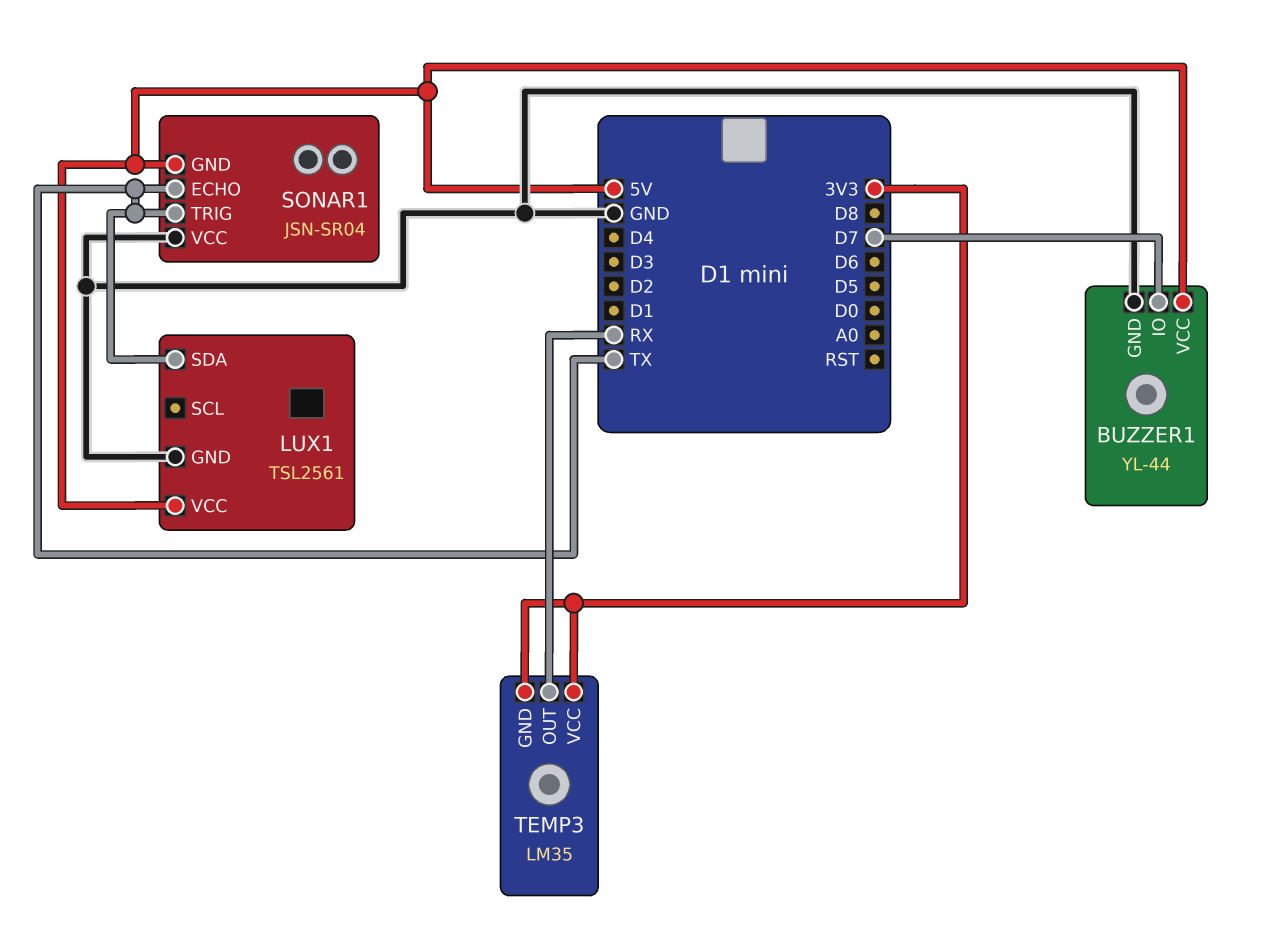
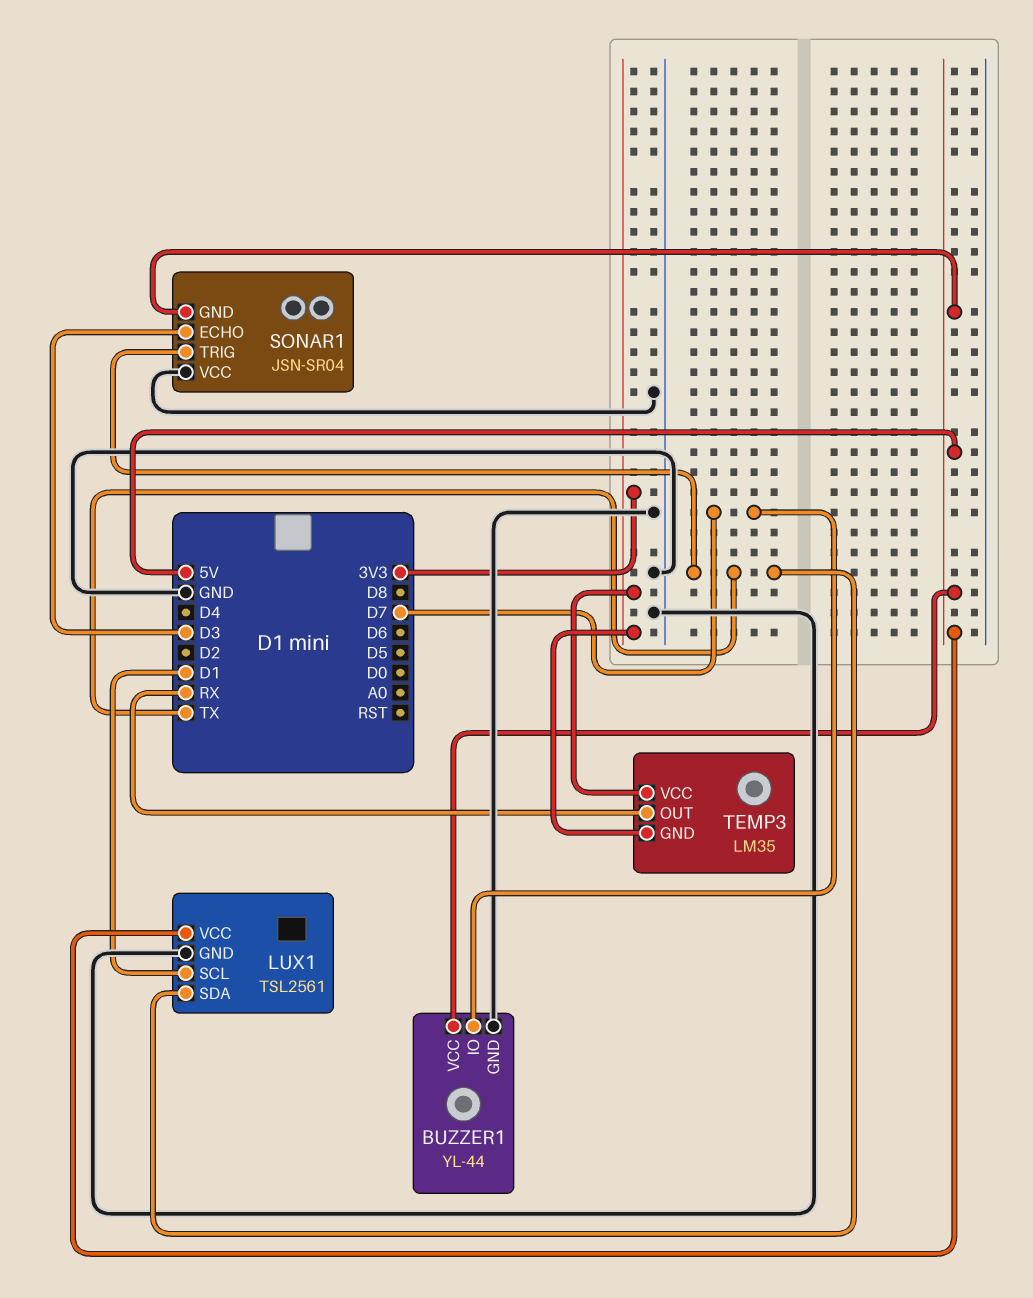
LUX1 pin SCL: none -> D1
SONAR1 pin ECHO: TX -> D3

